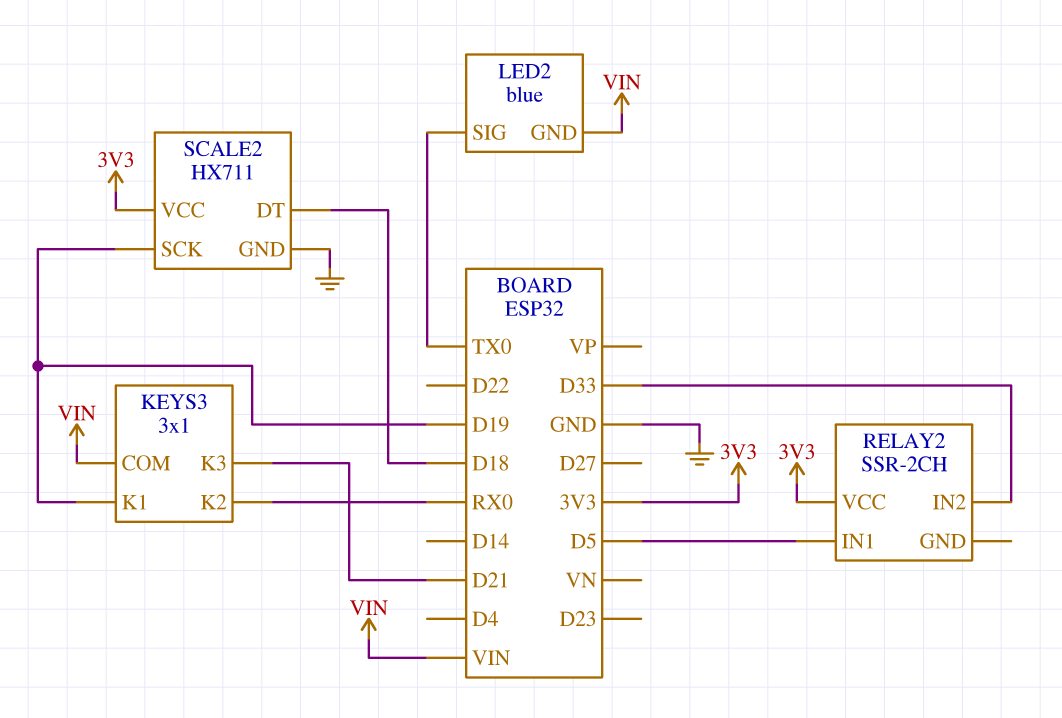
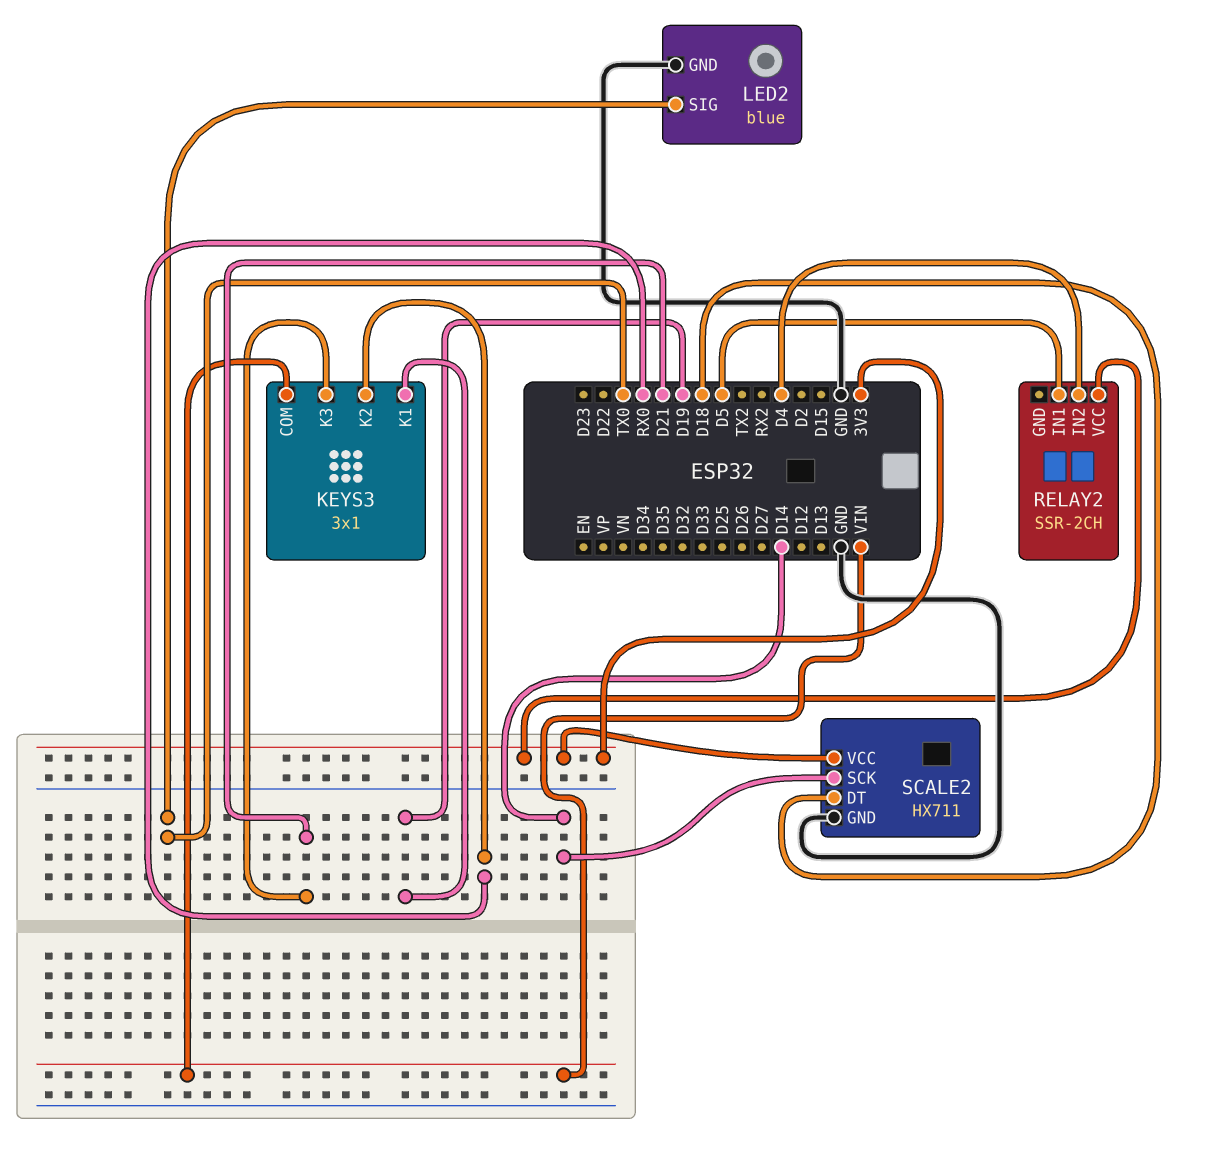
LED2 pin GND: VIN -> GND
RELAY2 pin IN2: D33 -> D4
SCALE2 pin SCK: D19 -> D14

